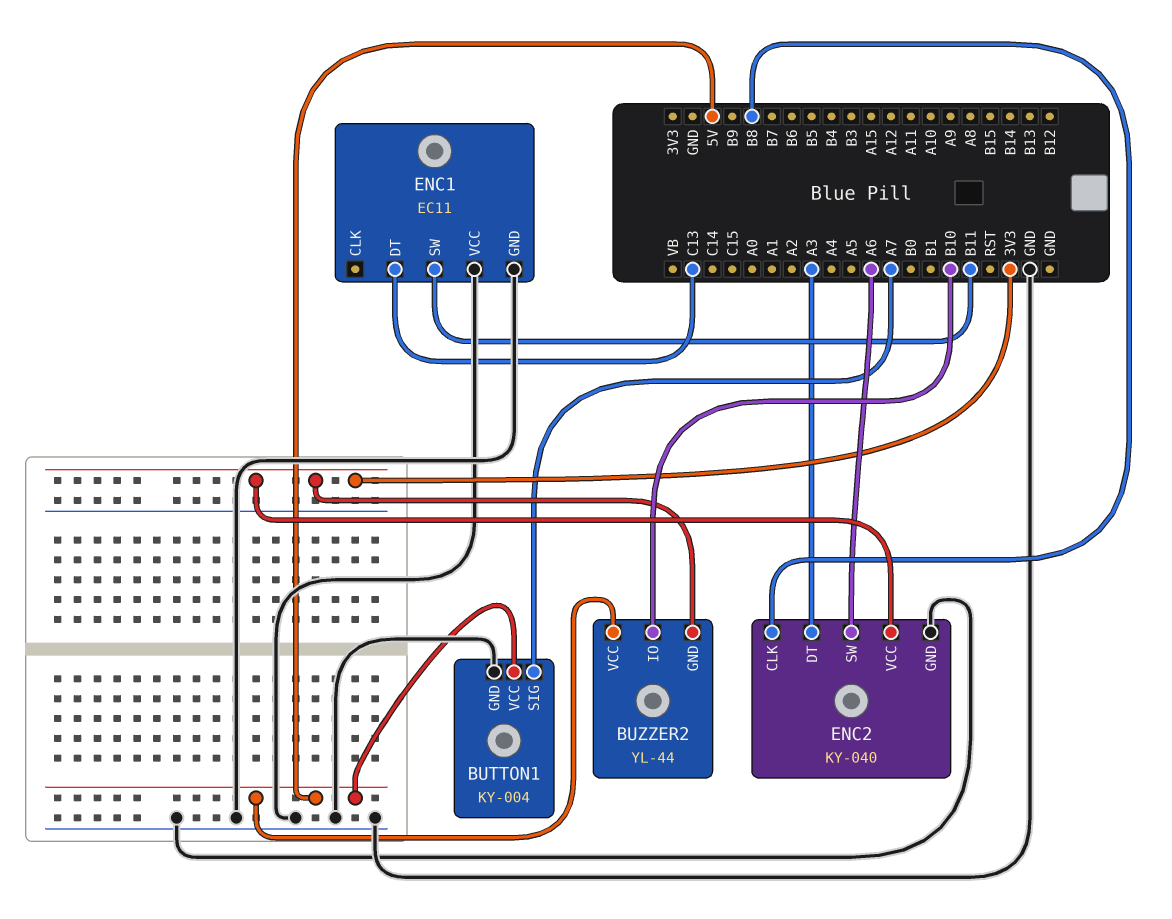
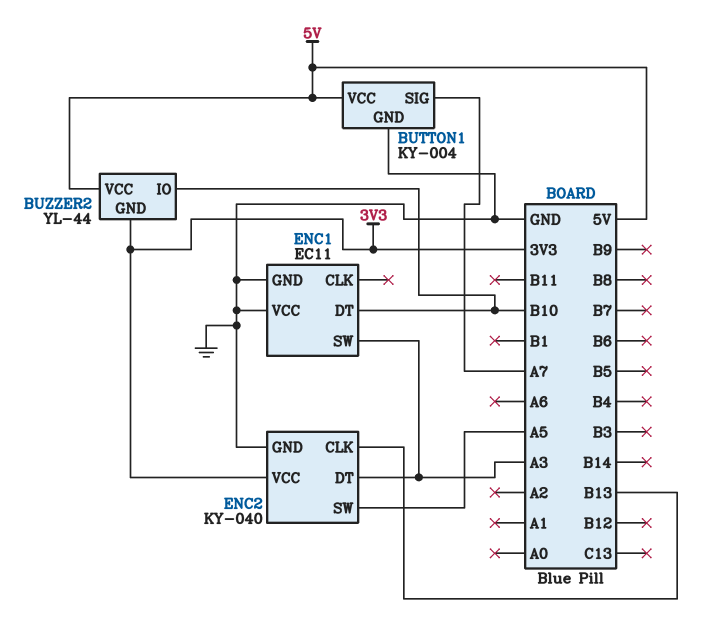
ENC1 pin DT: C13 -> B10
ENC1 pin SW: B11 -> A3
ENC2 pin CLK: B8 -> B13
ENC2 pin SW: A6 -> A5

